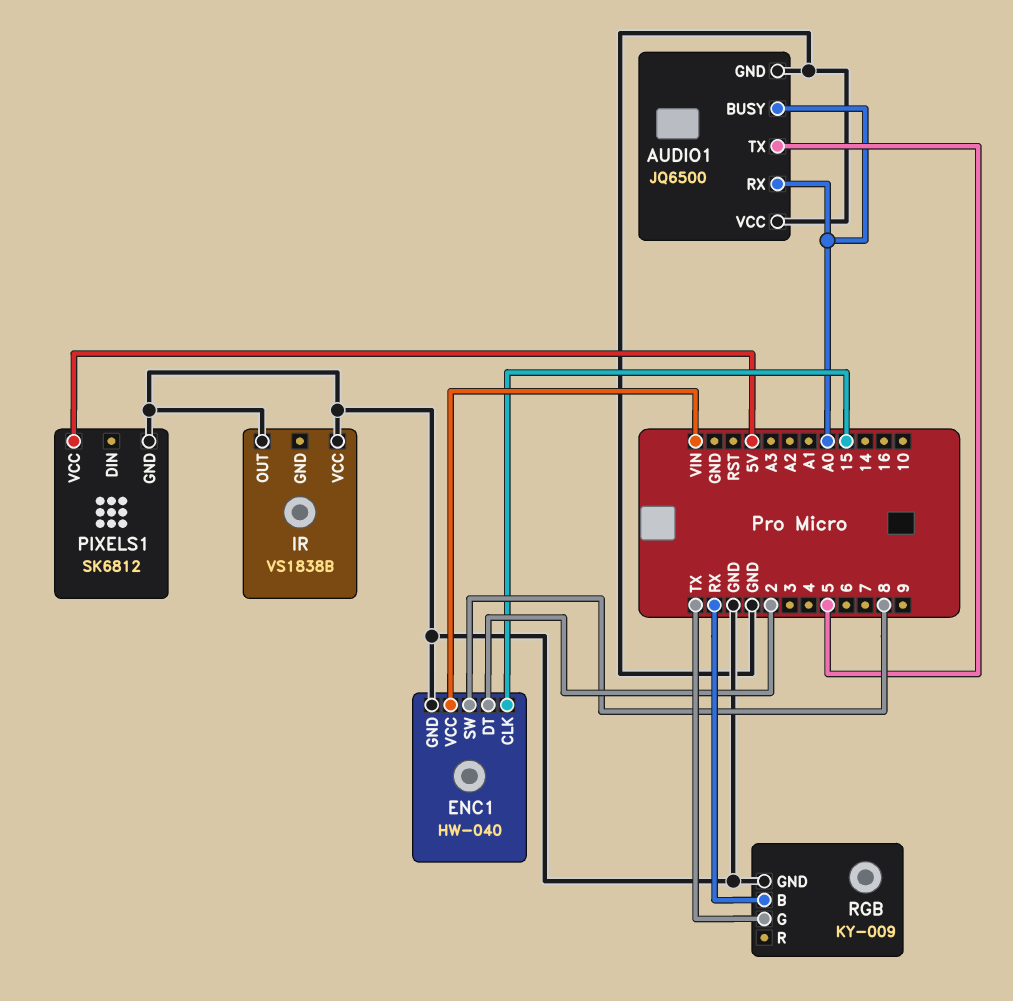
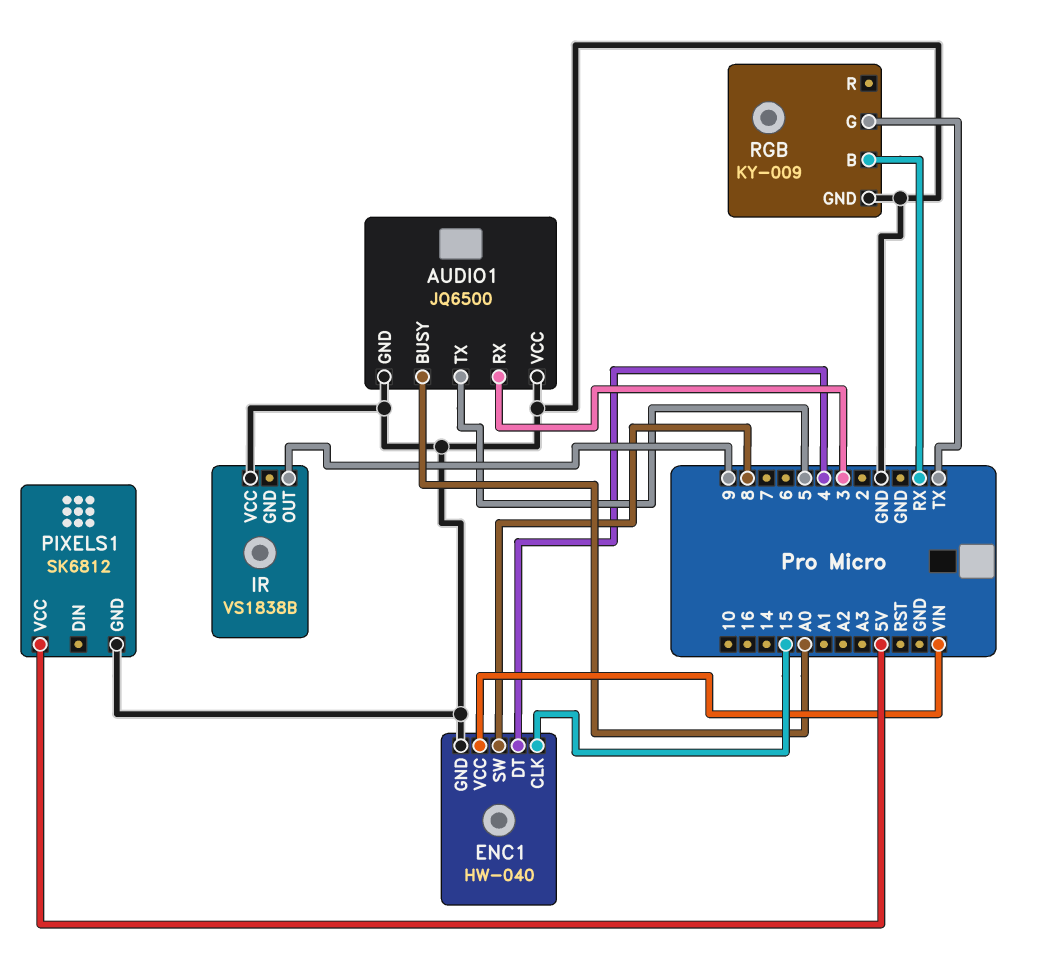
AUDIO1 pin RX: A0 -> 3
ENC1 pin DT: 2 -> 4
IR pin OUT: GND -> 9

